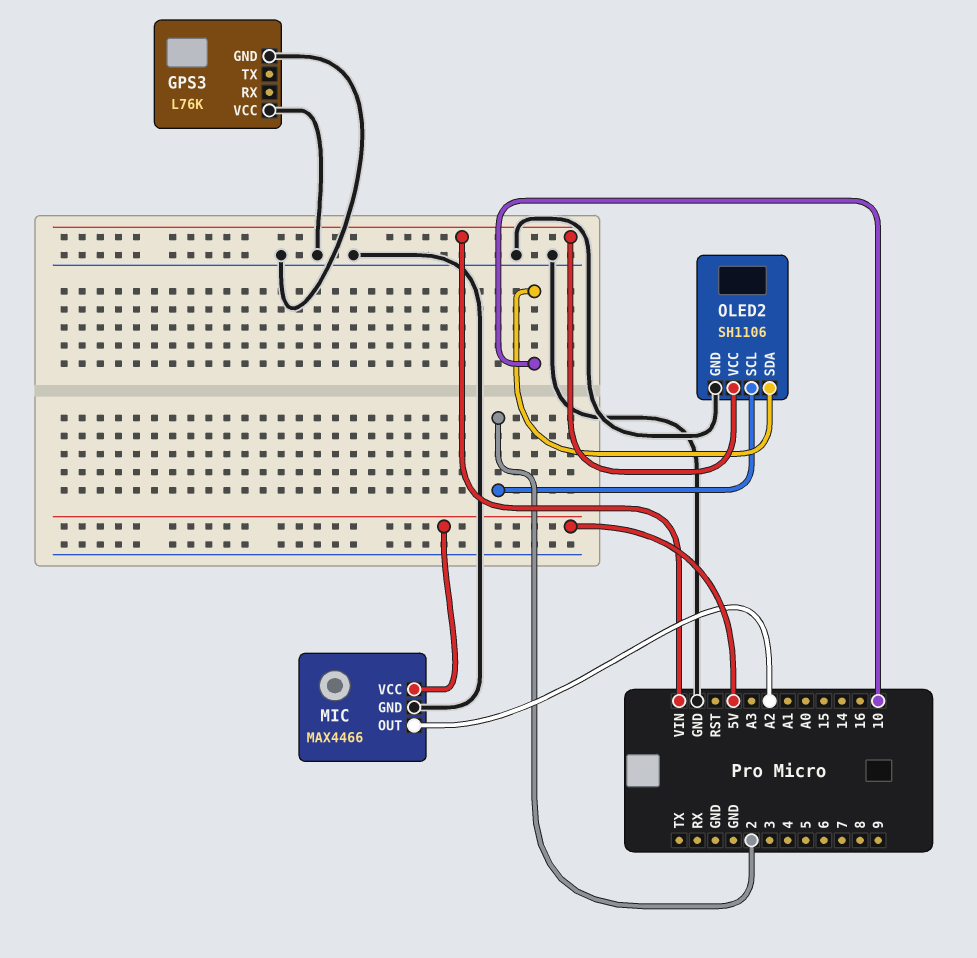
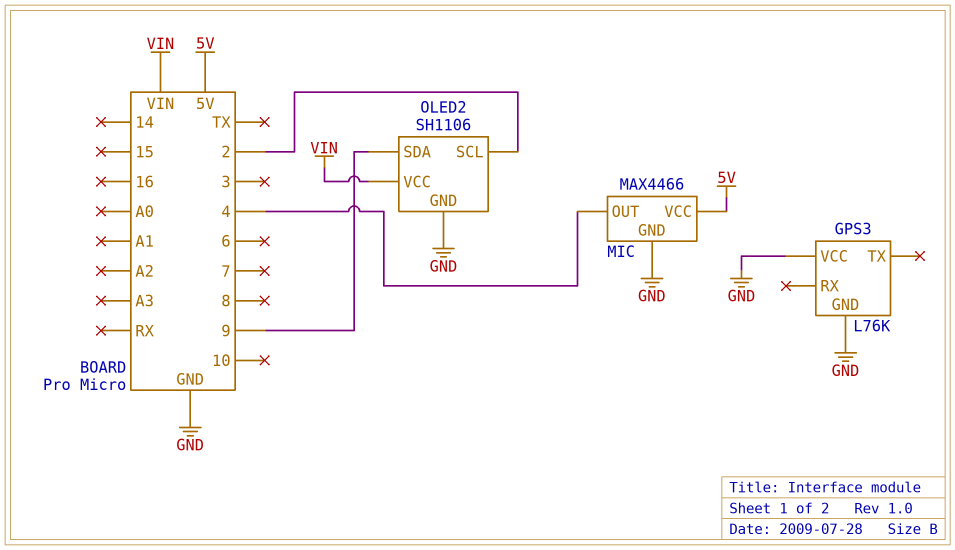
MIC pin OUT: A2 -> 4
OLED2 pin SDA: 10 -> 9

